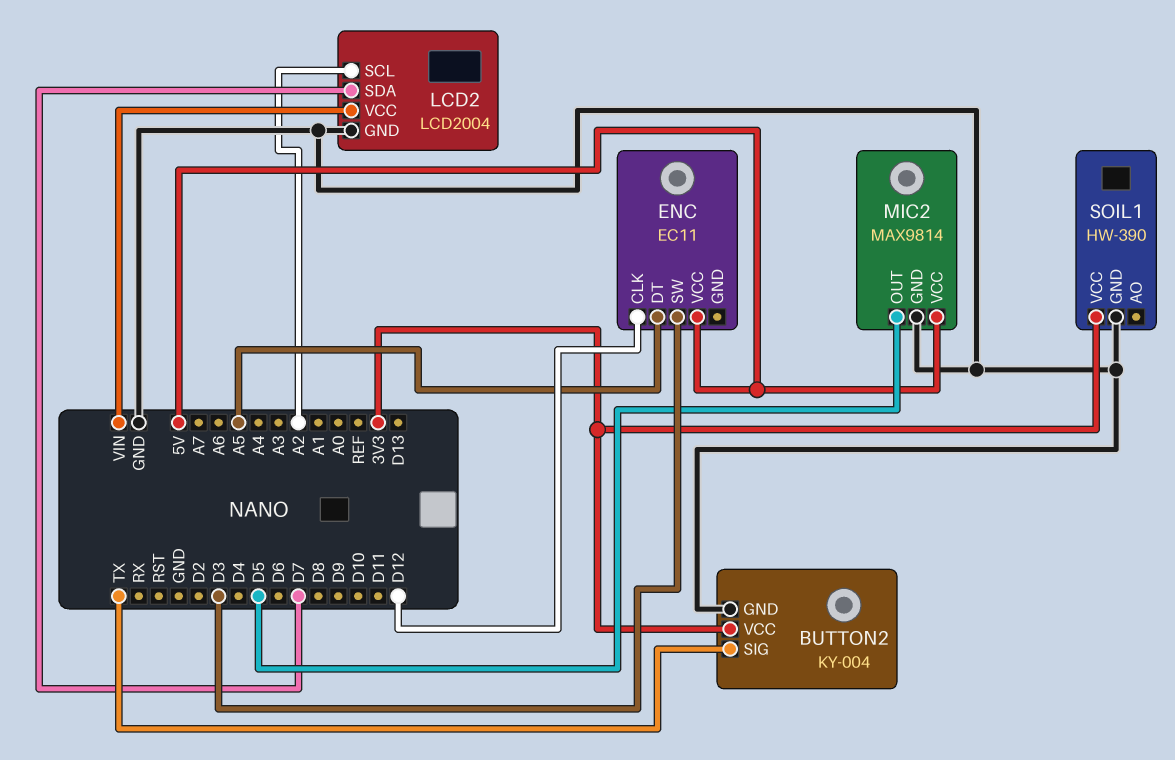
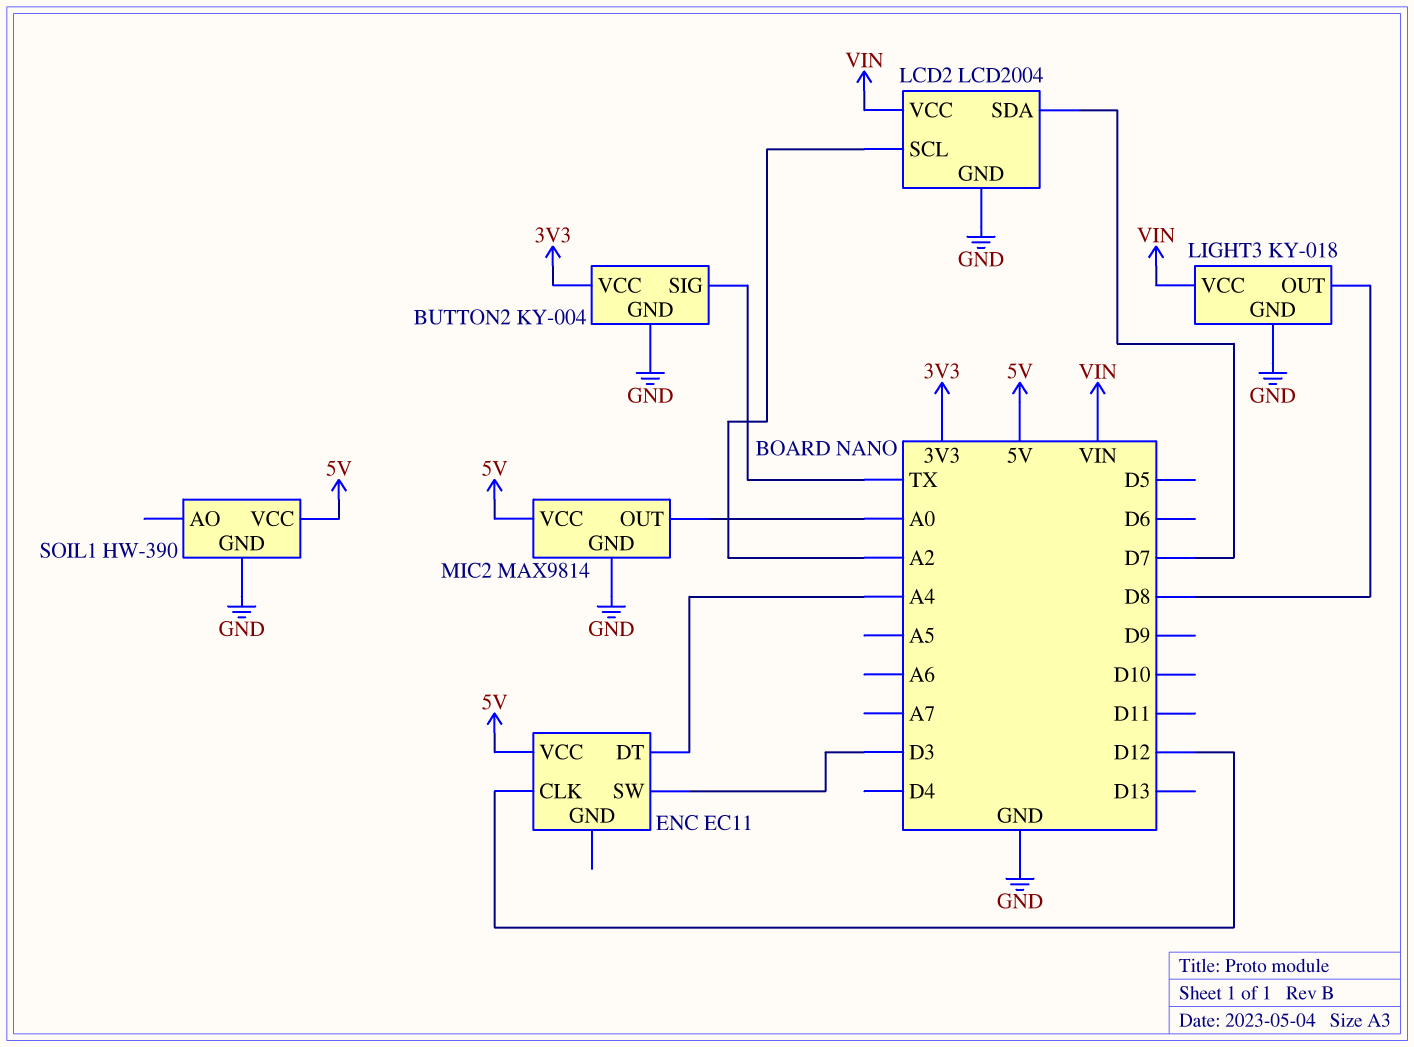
ENC pin DT: A5 -> A4
LIGHT3: none -> KY-018
LIGHT3 pin GND: none -> GND
LIGHT3 pin OUT: none -> D8
LIGHT3 pin VCC: none -> VIN
MIC2 pin OUT: D5 -> A0
SOIL1 pin VCC: 3V3 -> 5V

